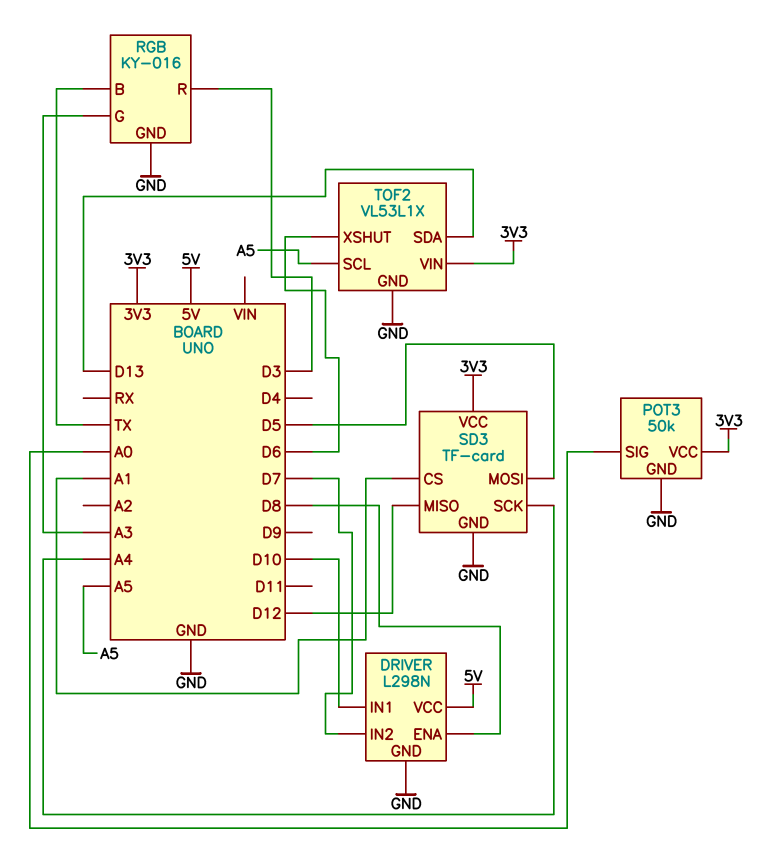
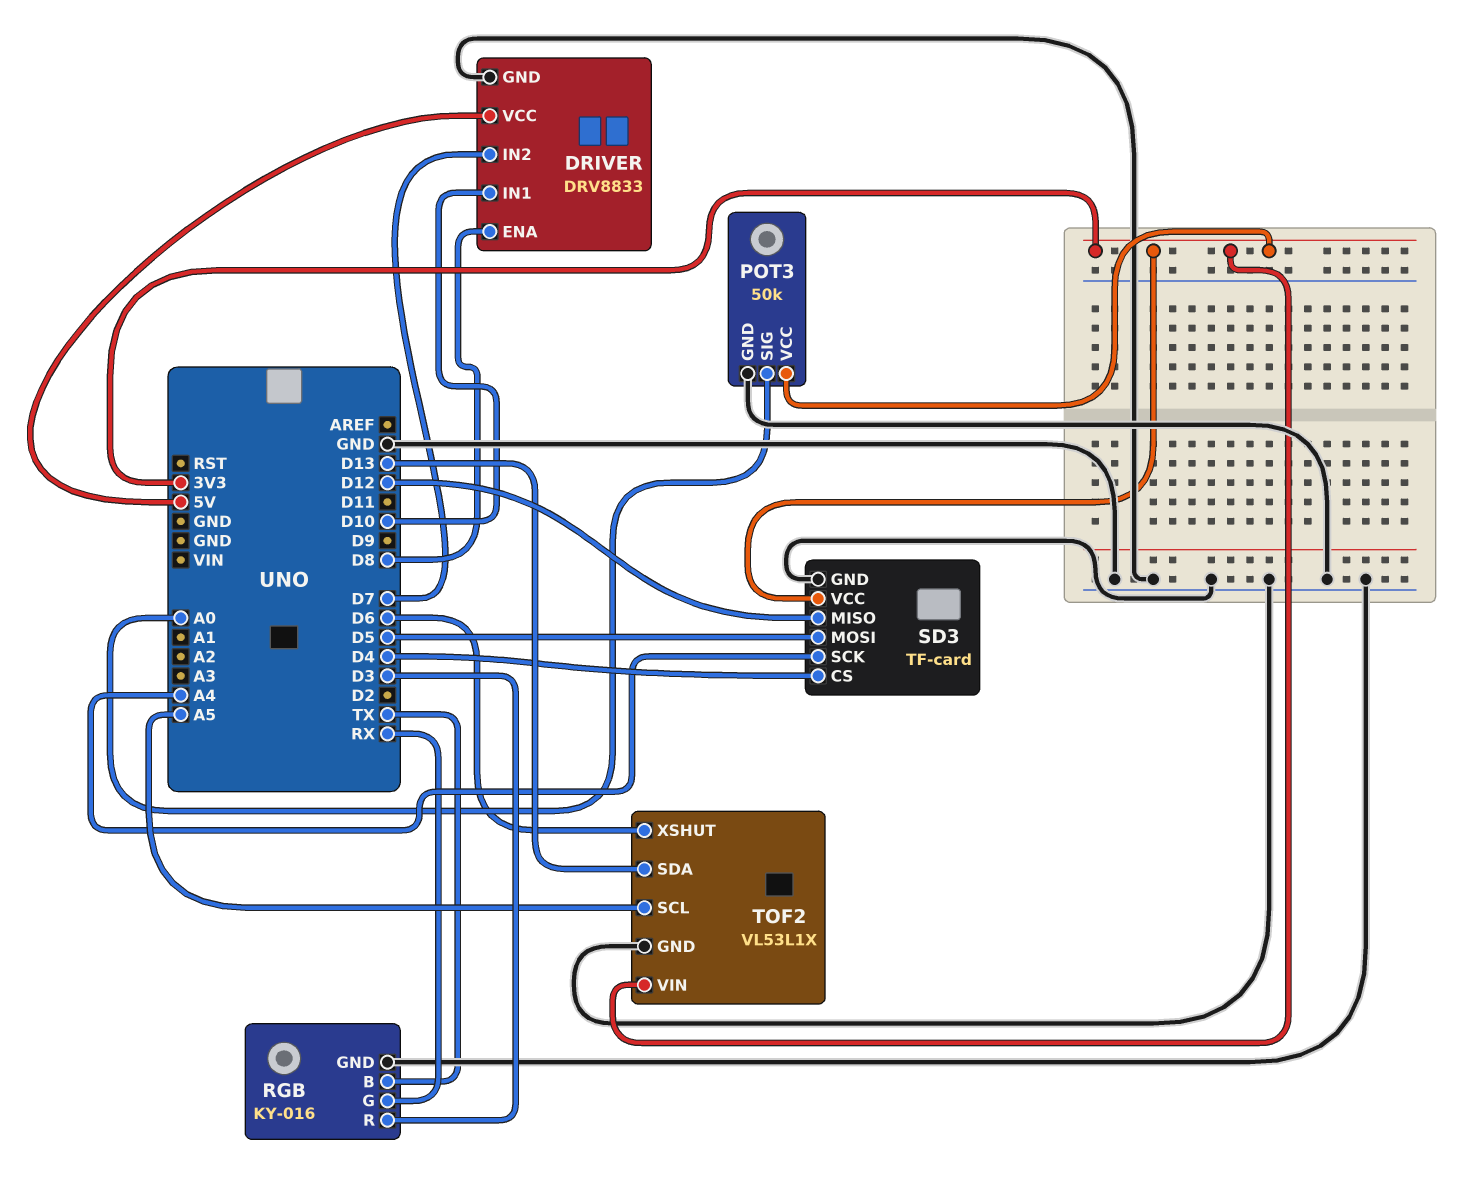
DRIVER: L298N -> DRV8833
RGB pin G: A3 -> RX
SD3 pin CS: A1 -> D4

